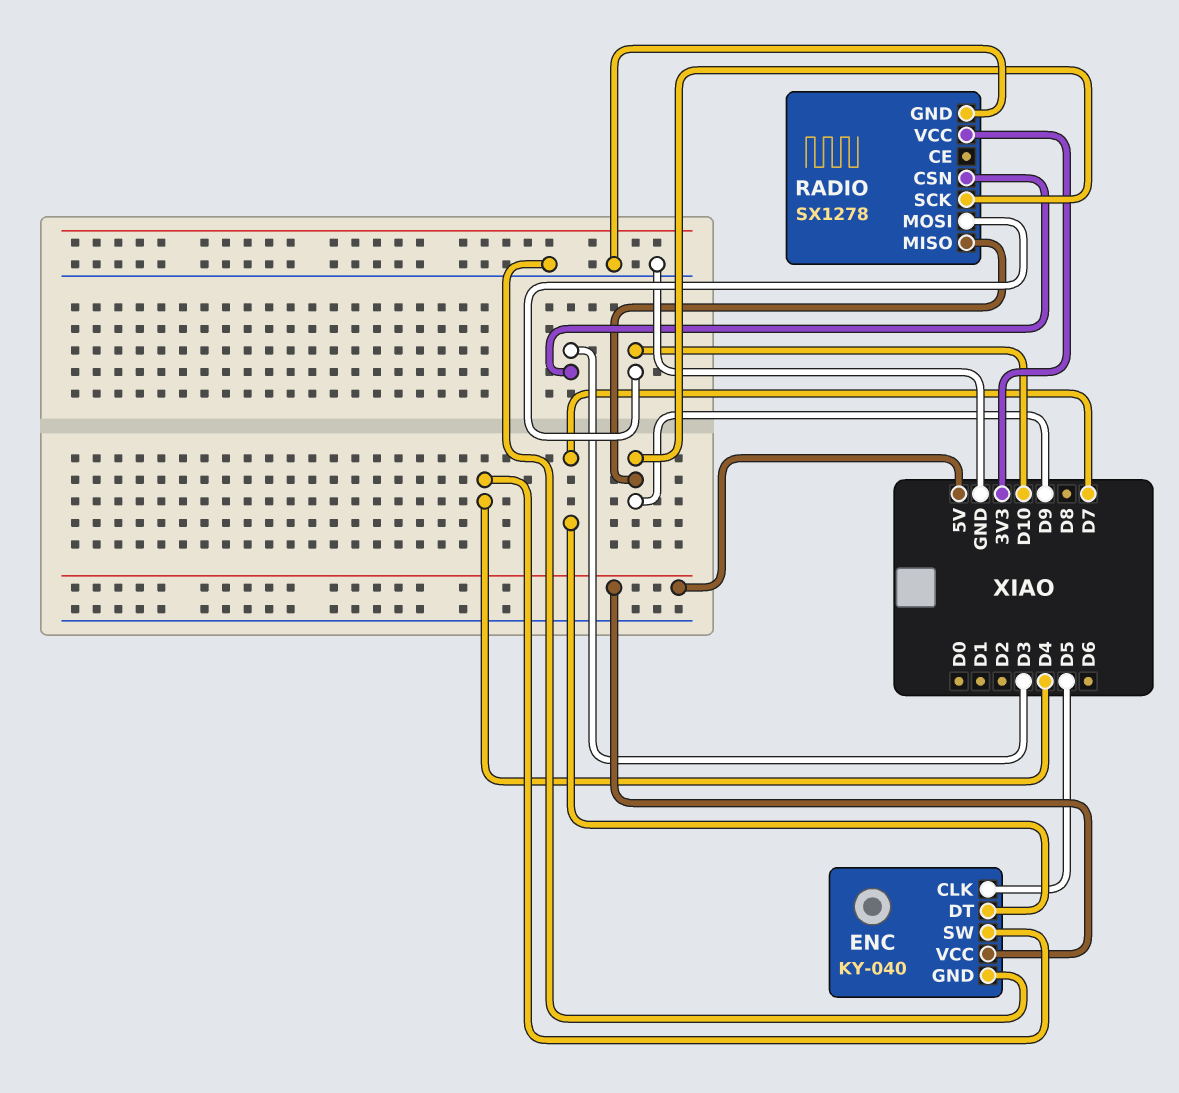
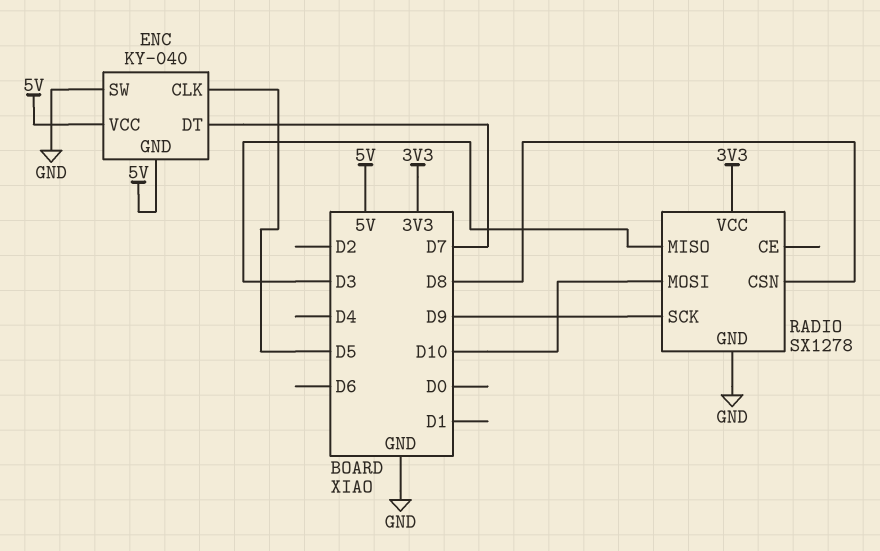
ENC pin GND: GND -> 5V
ENC pin SW: D4 -> GND
RADIO pin CSN: D3 -> D8
RADIO pin MISO: D9 -> D3

